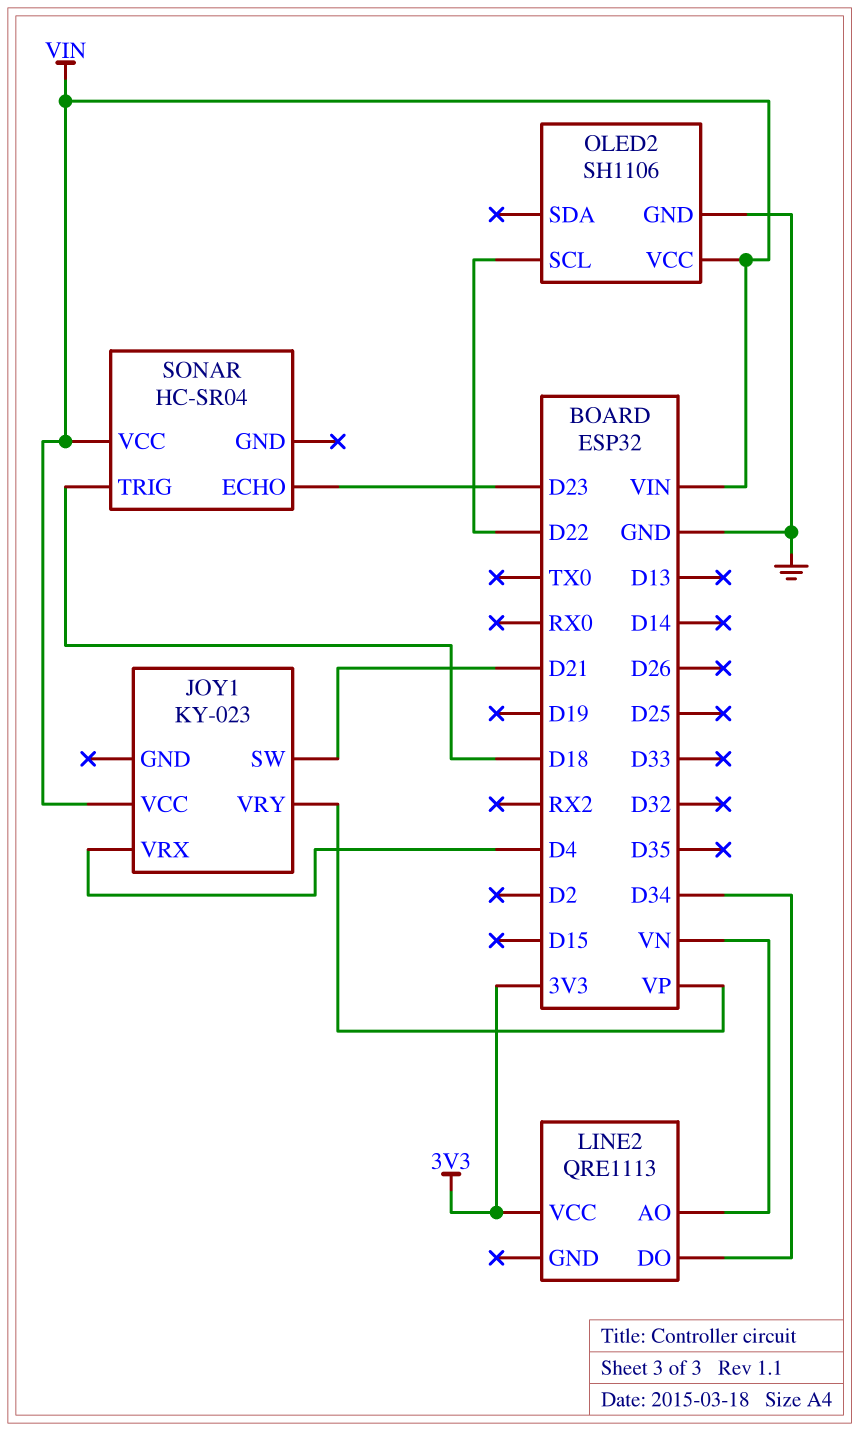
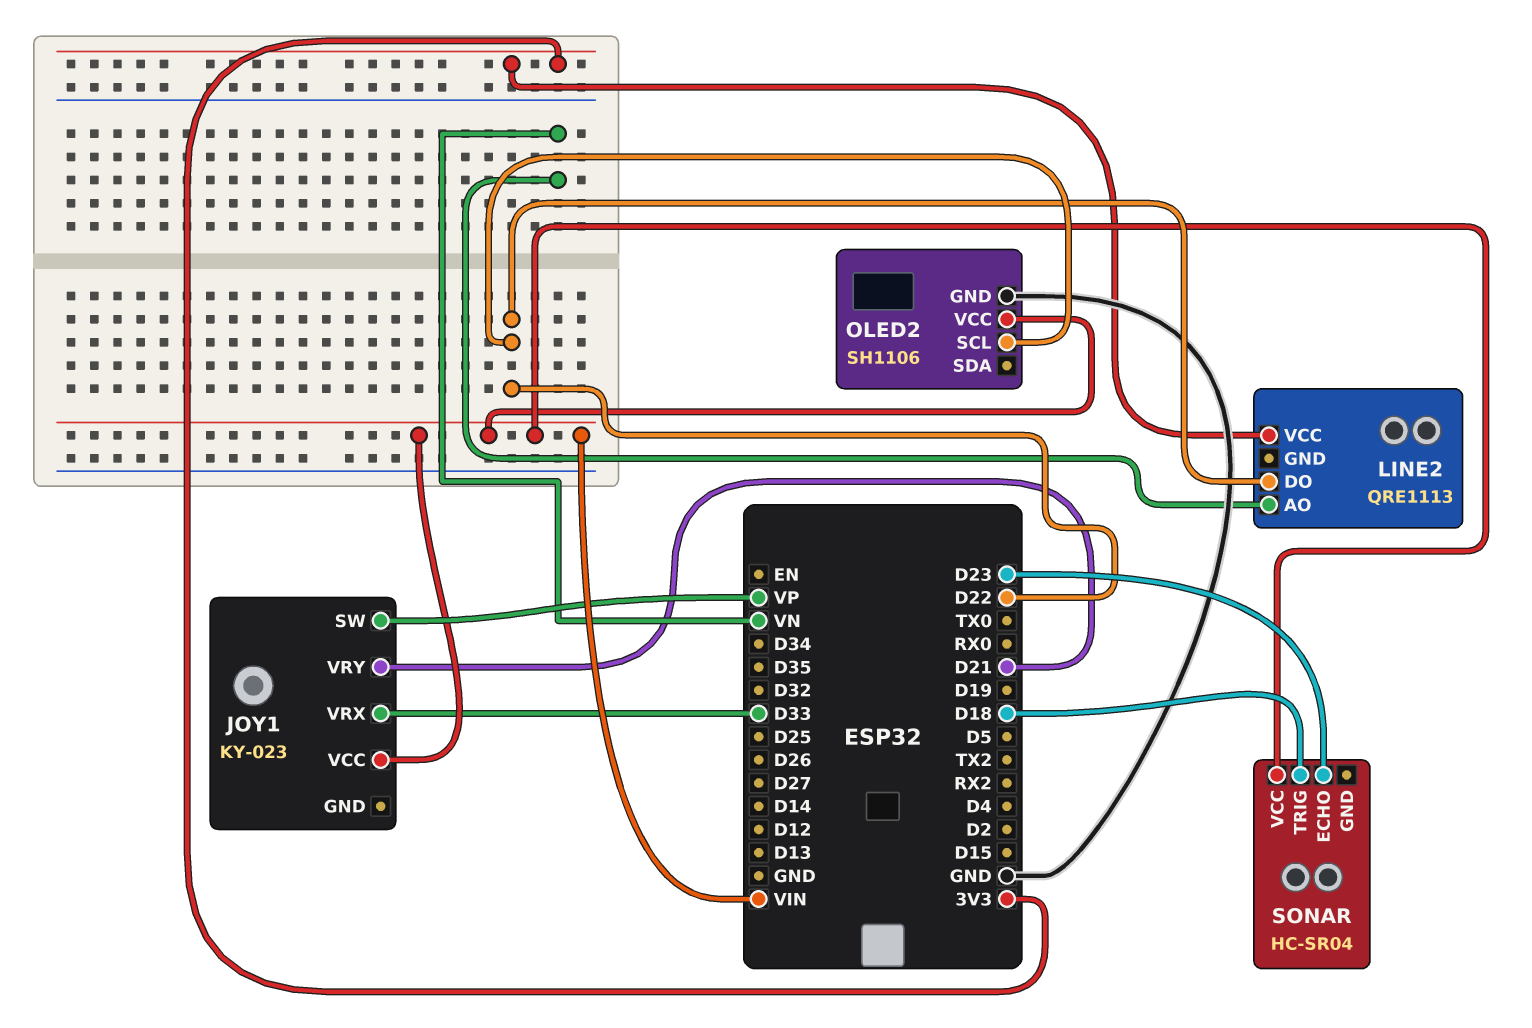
JOY1 pin SW: D21 -> VP
JOY1 pin VRX: D4 -> D33
JOY1 pin VRY: VP -> D21
LINE2 pin DO: D34 -> D22

